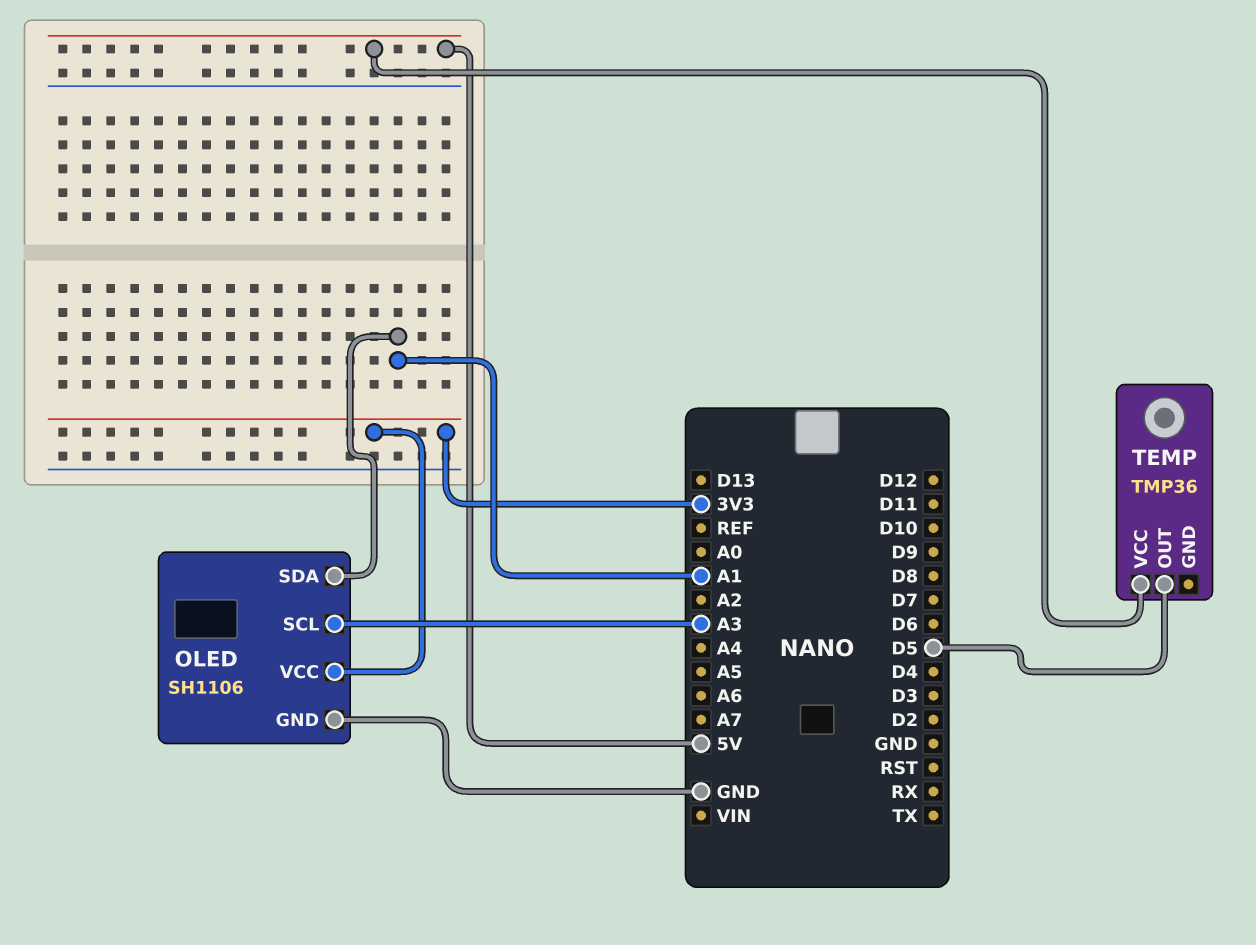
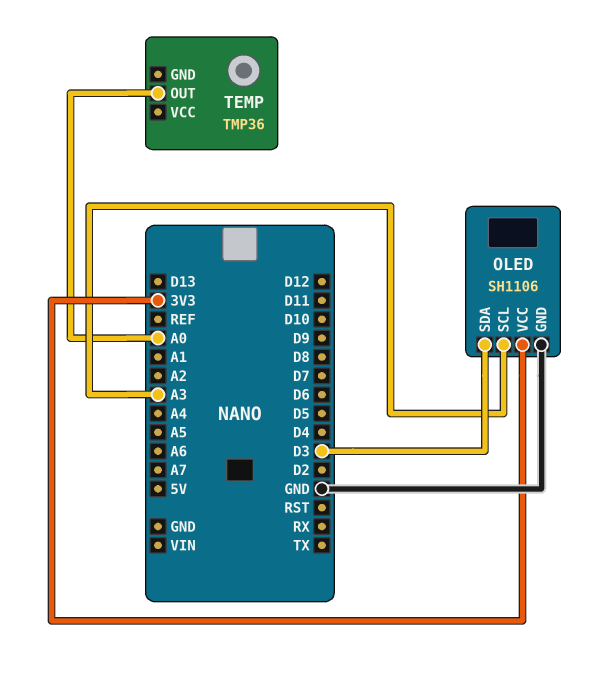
OLED pin SDA: A1 -> D3
TEMP pin OUT: D5 -> A0
TEMP pin VCC: 5V -> none

